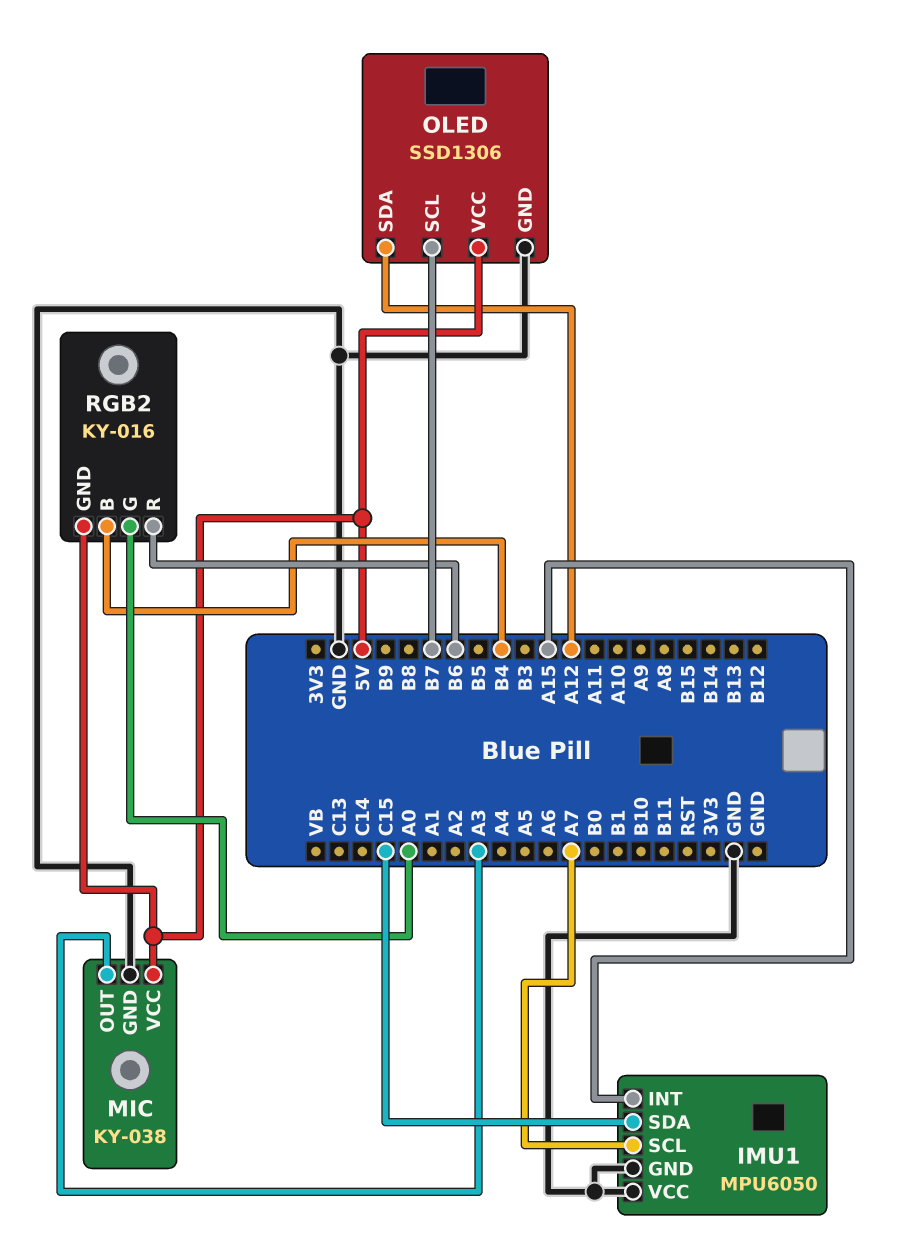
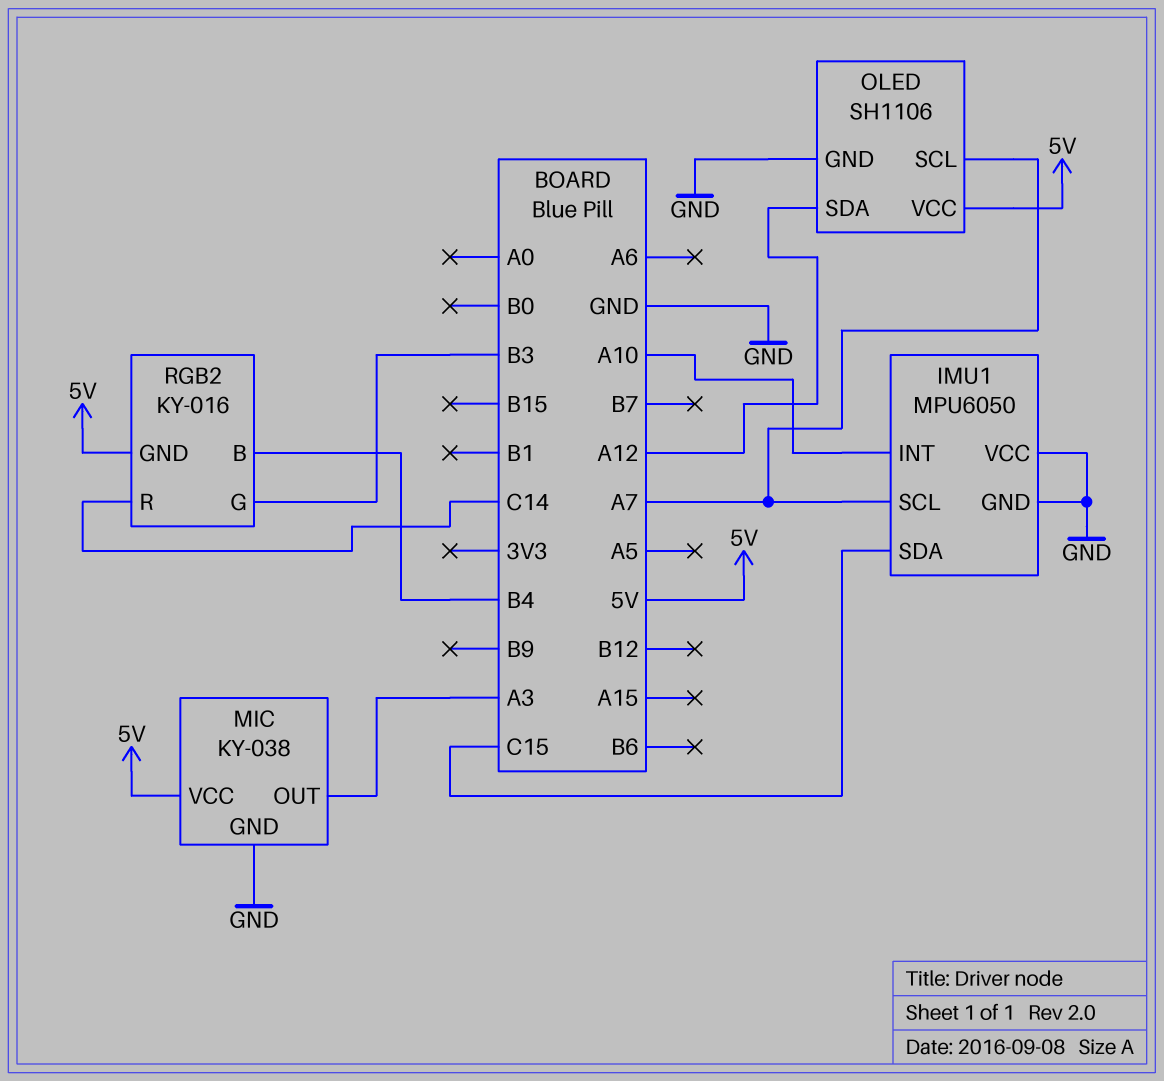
IMU1 pin INT: A15 -> A10
OLED: SSD1306 -> SH1106
OLED pin SCL: B7 -> A7
RGB2 pin G: A0 -> B3
RGB2 pin R: B6 -> C14

